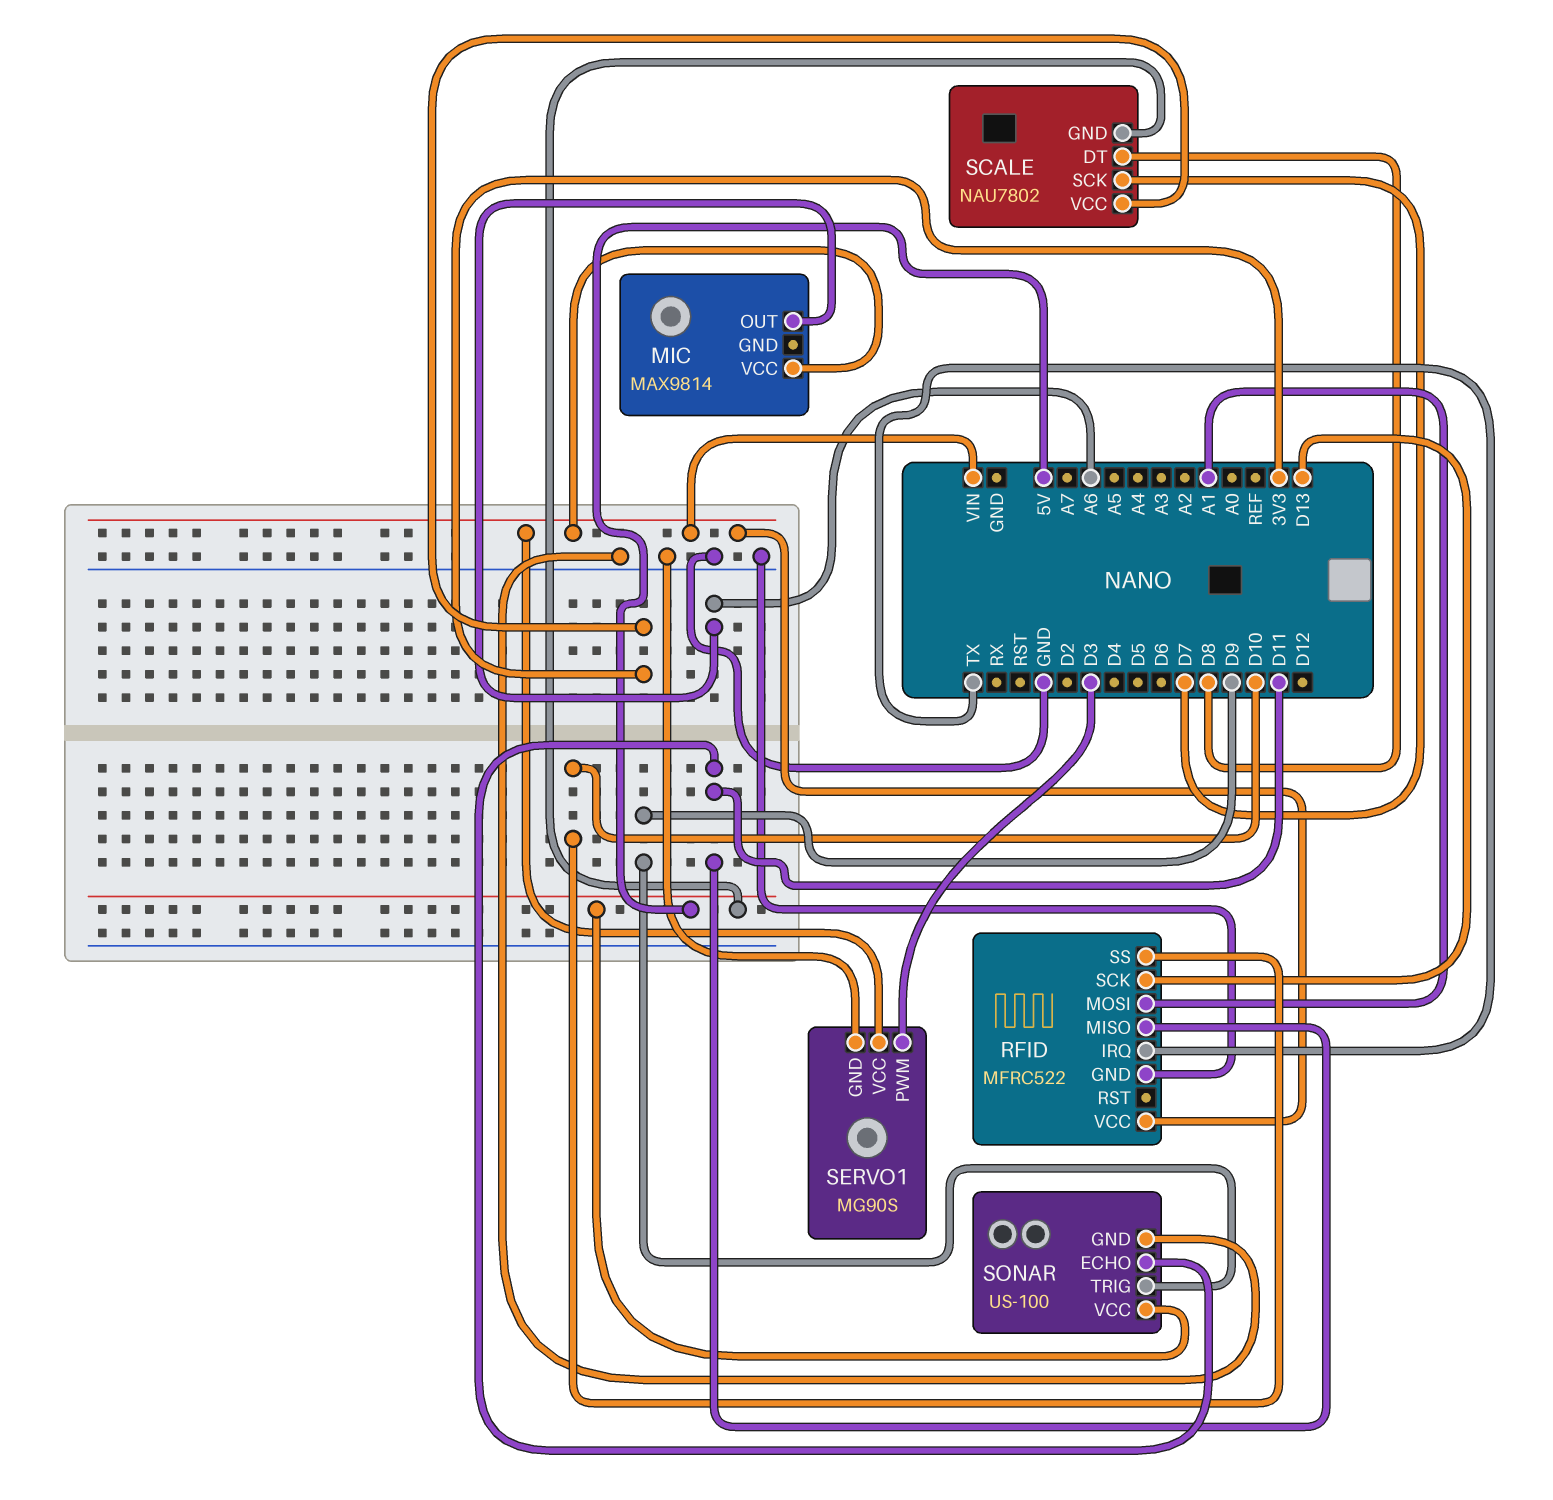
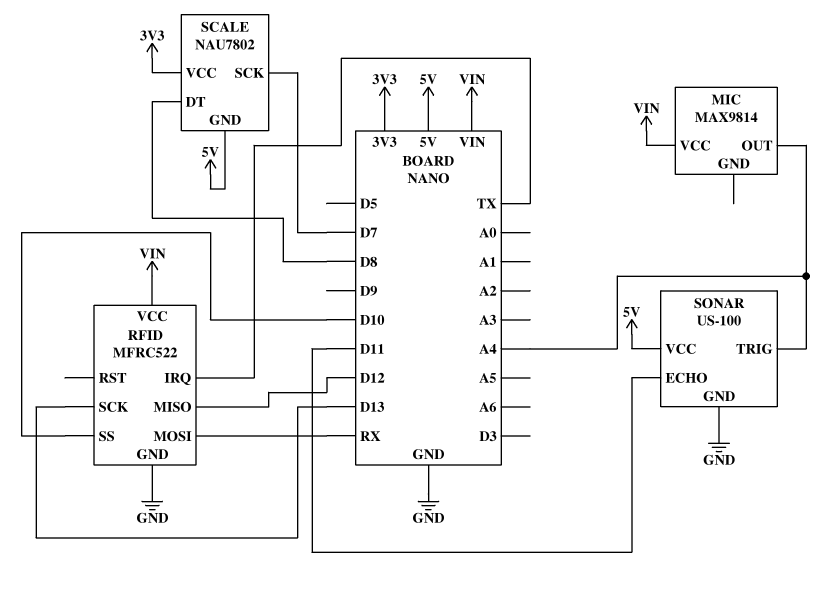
MIC pin OUT: A6 -> A4
RFID pin MISO: D11 -> D12
RFID pin MOSI: A1 -> RX
SERVO1: MG90S -> none
SERVO1 pin GND: GND -> none
SERVO1 pin PWM: D3 -> none
SERVO1 pin VCC: VIN -> none
SONAR pin TRIG: D9 -> A4

